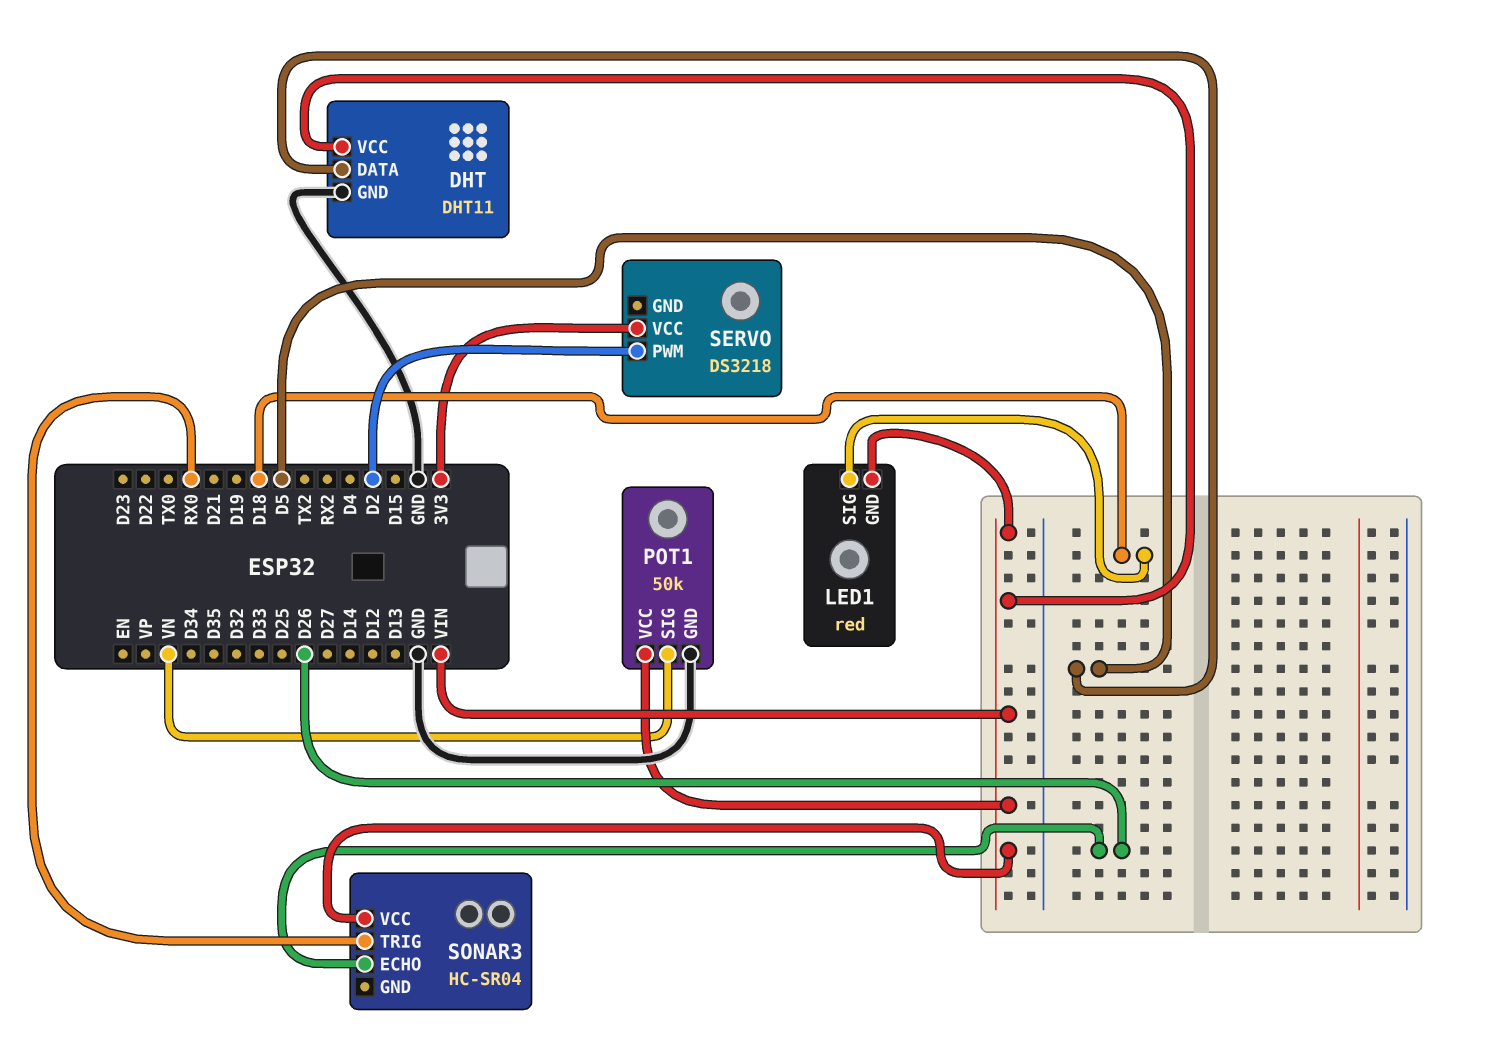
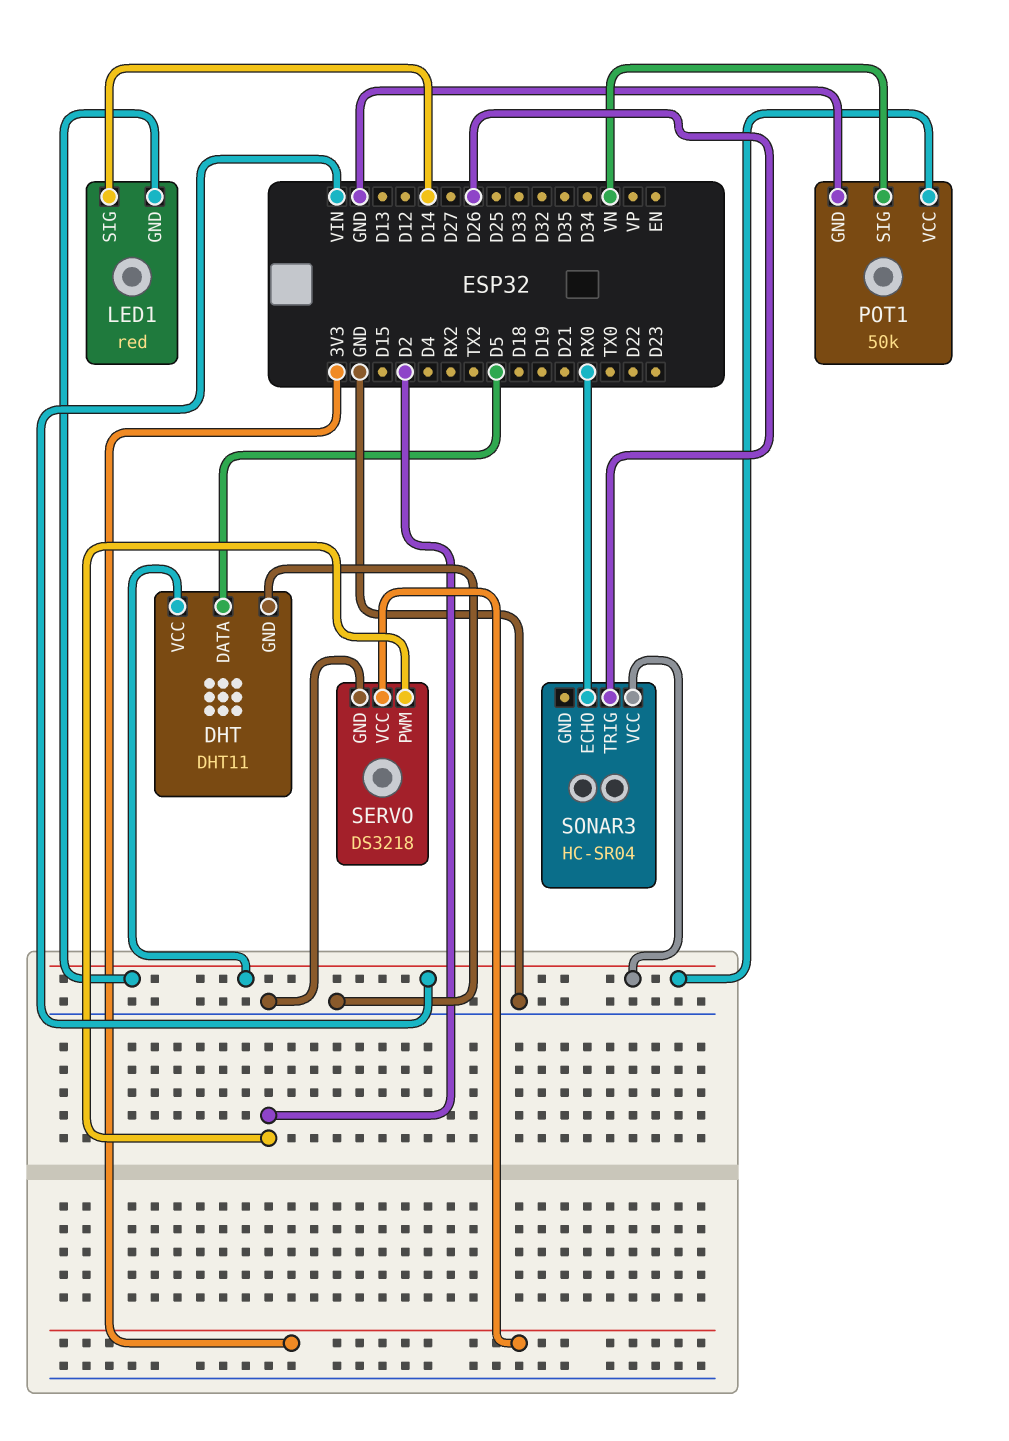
LED1 pin SIG: D18 -> D14
SERVO pin GND: none -> GND
SONAR3 pin ECHO: D26 -> RX0
SONAR3 pin TRIG: RX0 -> D26

